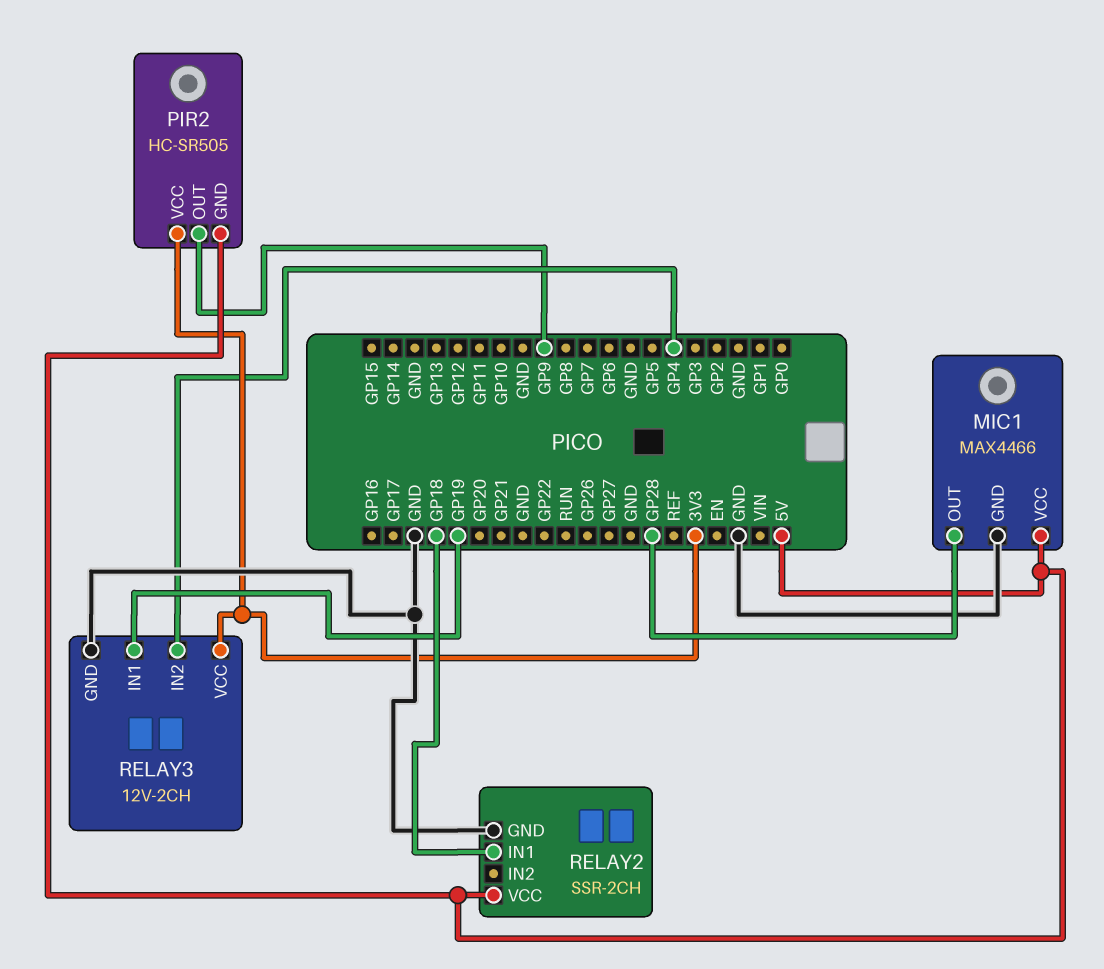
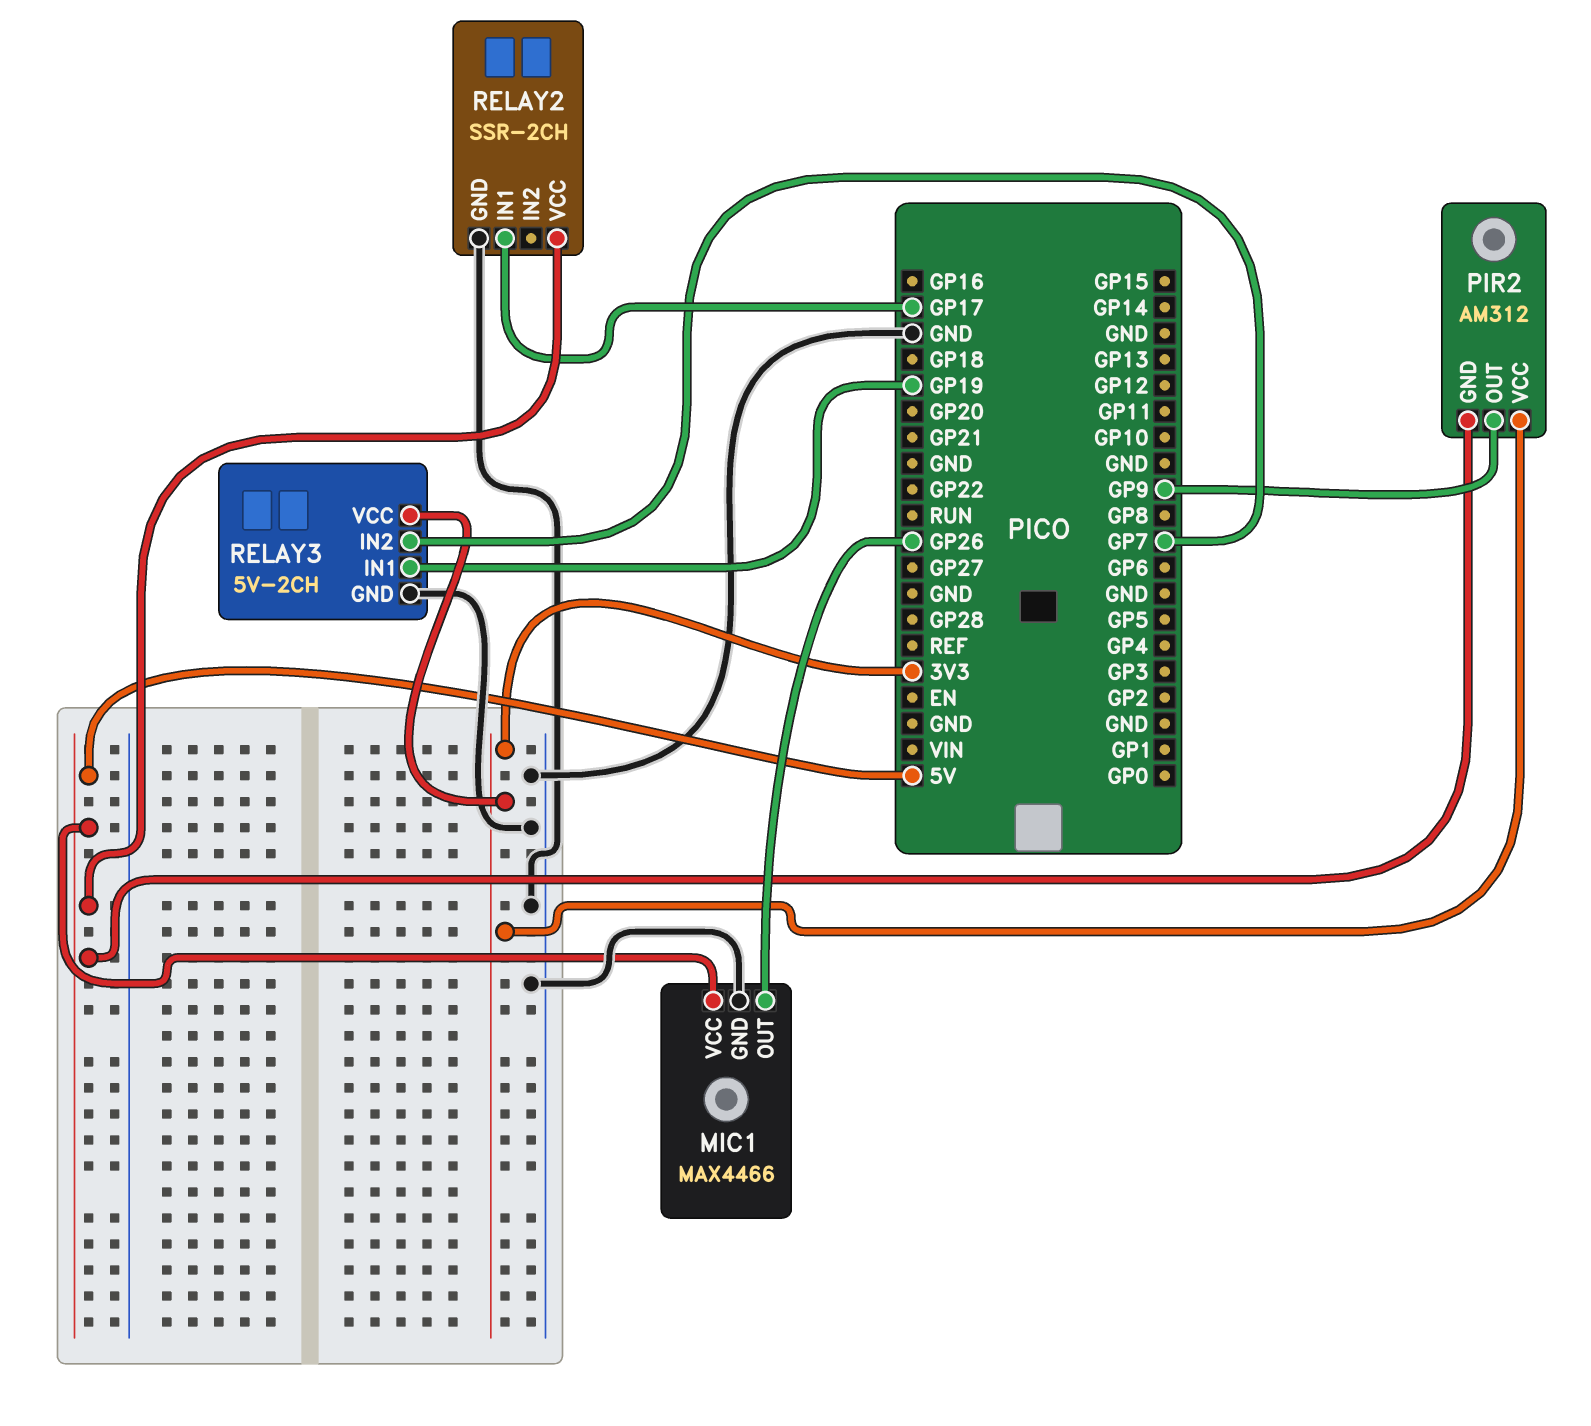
MIC1 pin OUT: GP28 -> GP26
PIR2: HC-SR505 -> AM312
RELAY2 pin IN1: GP18 -> GP17
RELAY3: 12V-2CH -> 5V-2CH
RELAY3 pin IN2: GP4 -> GP7

